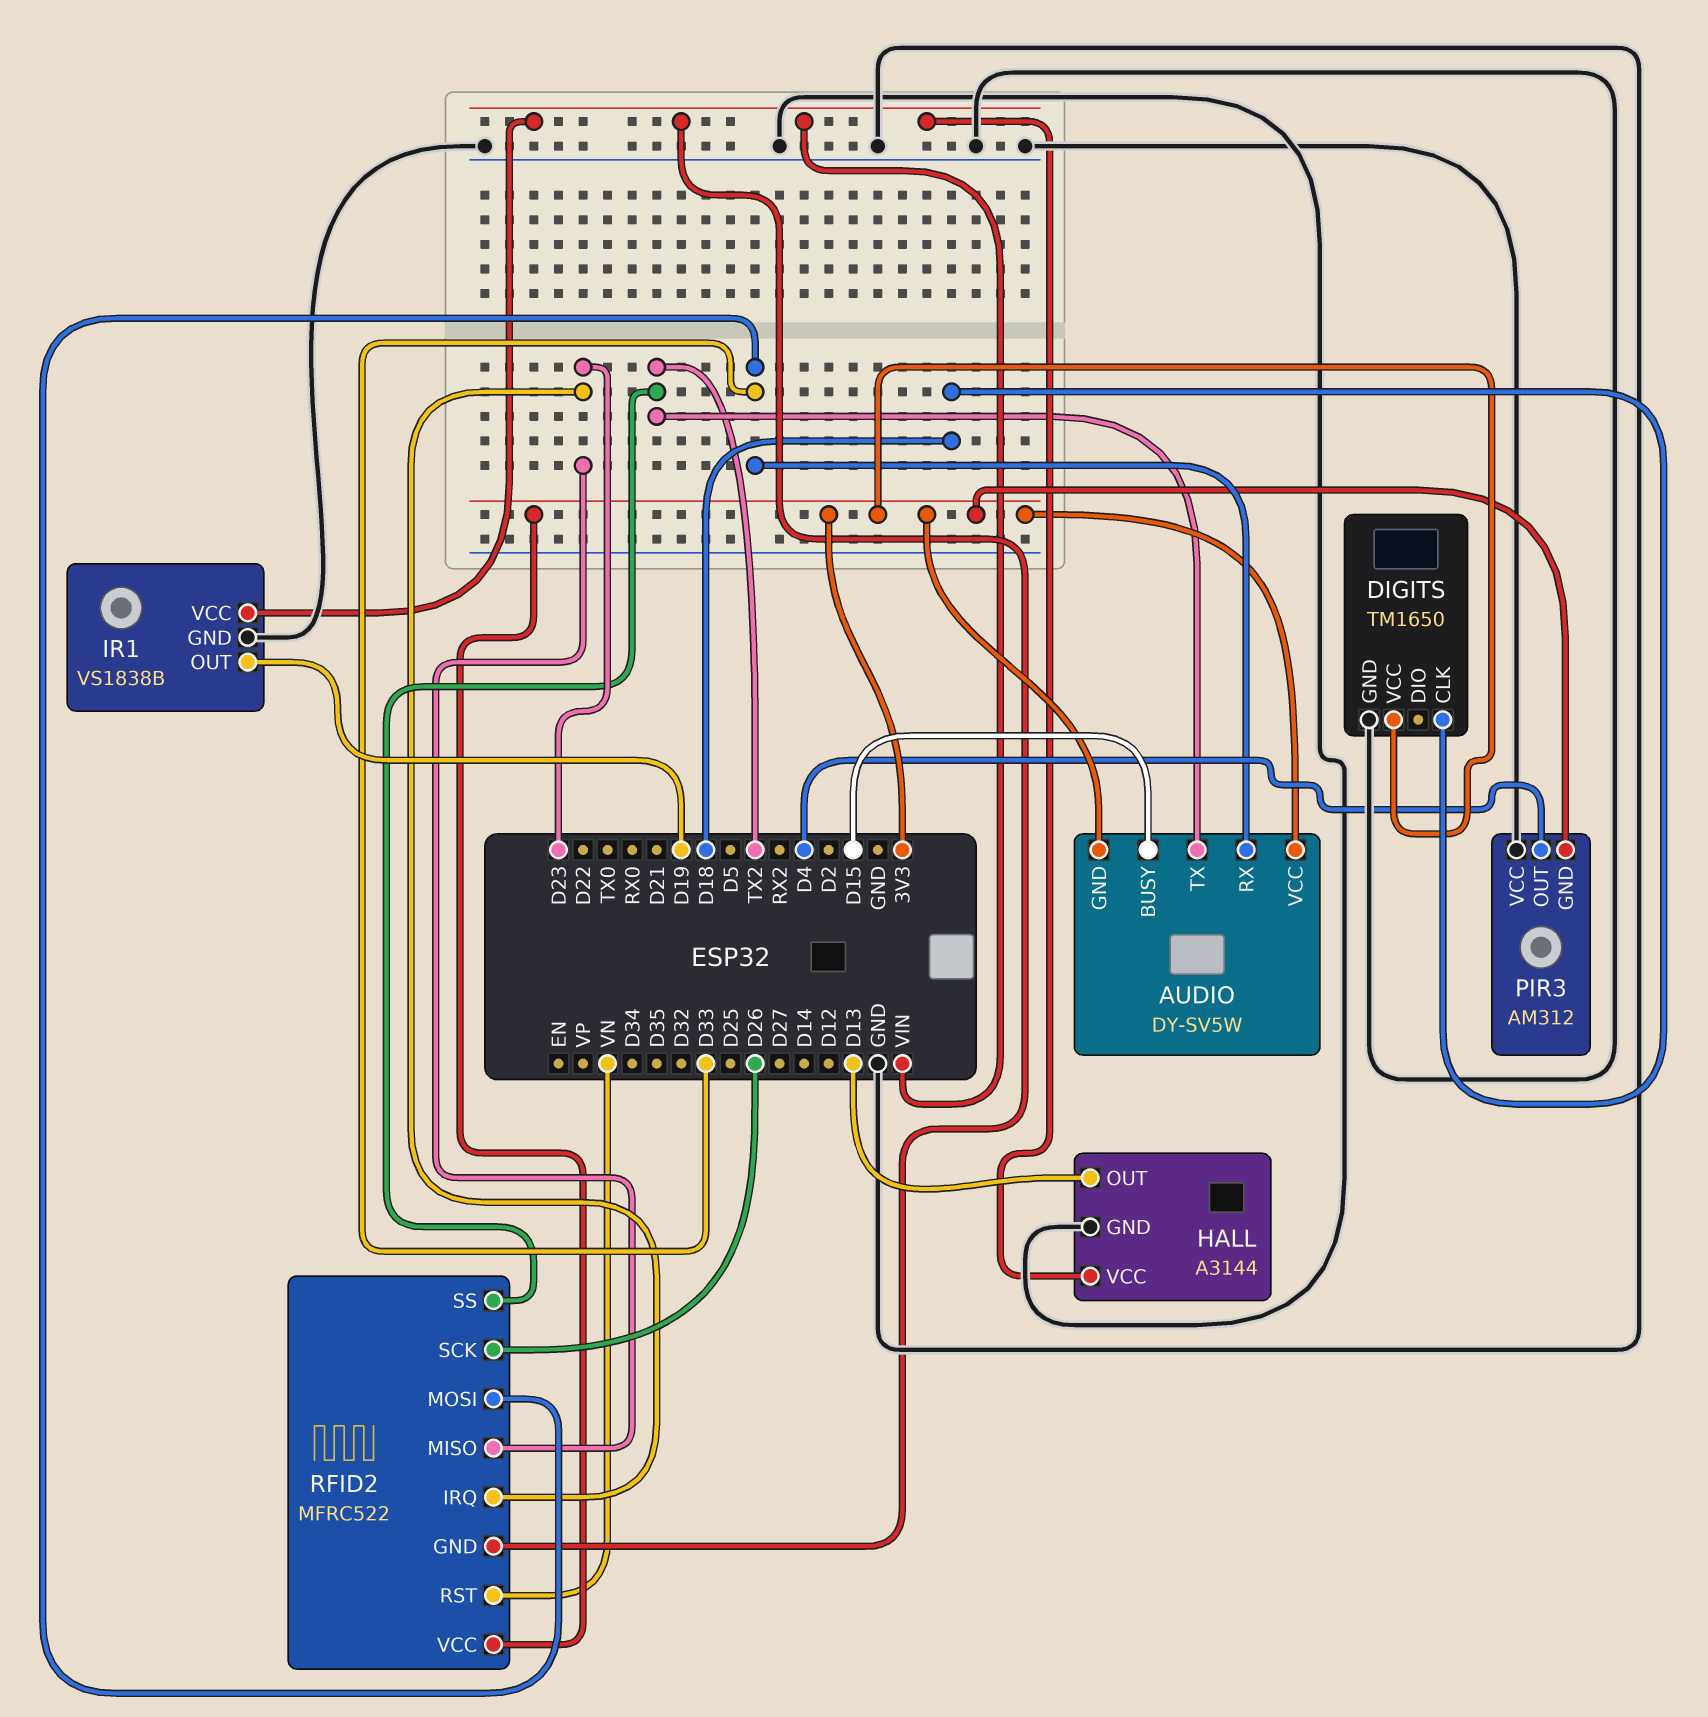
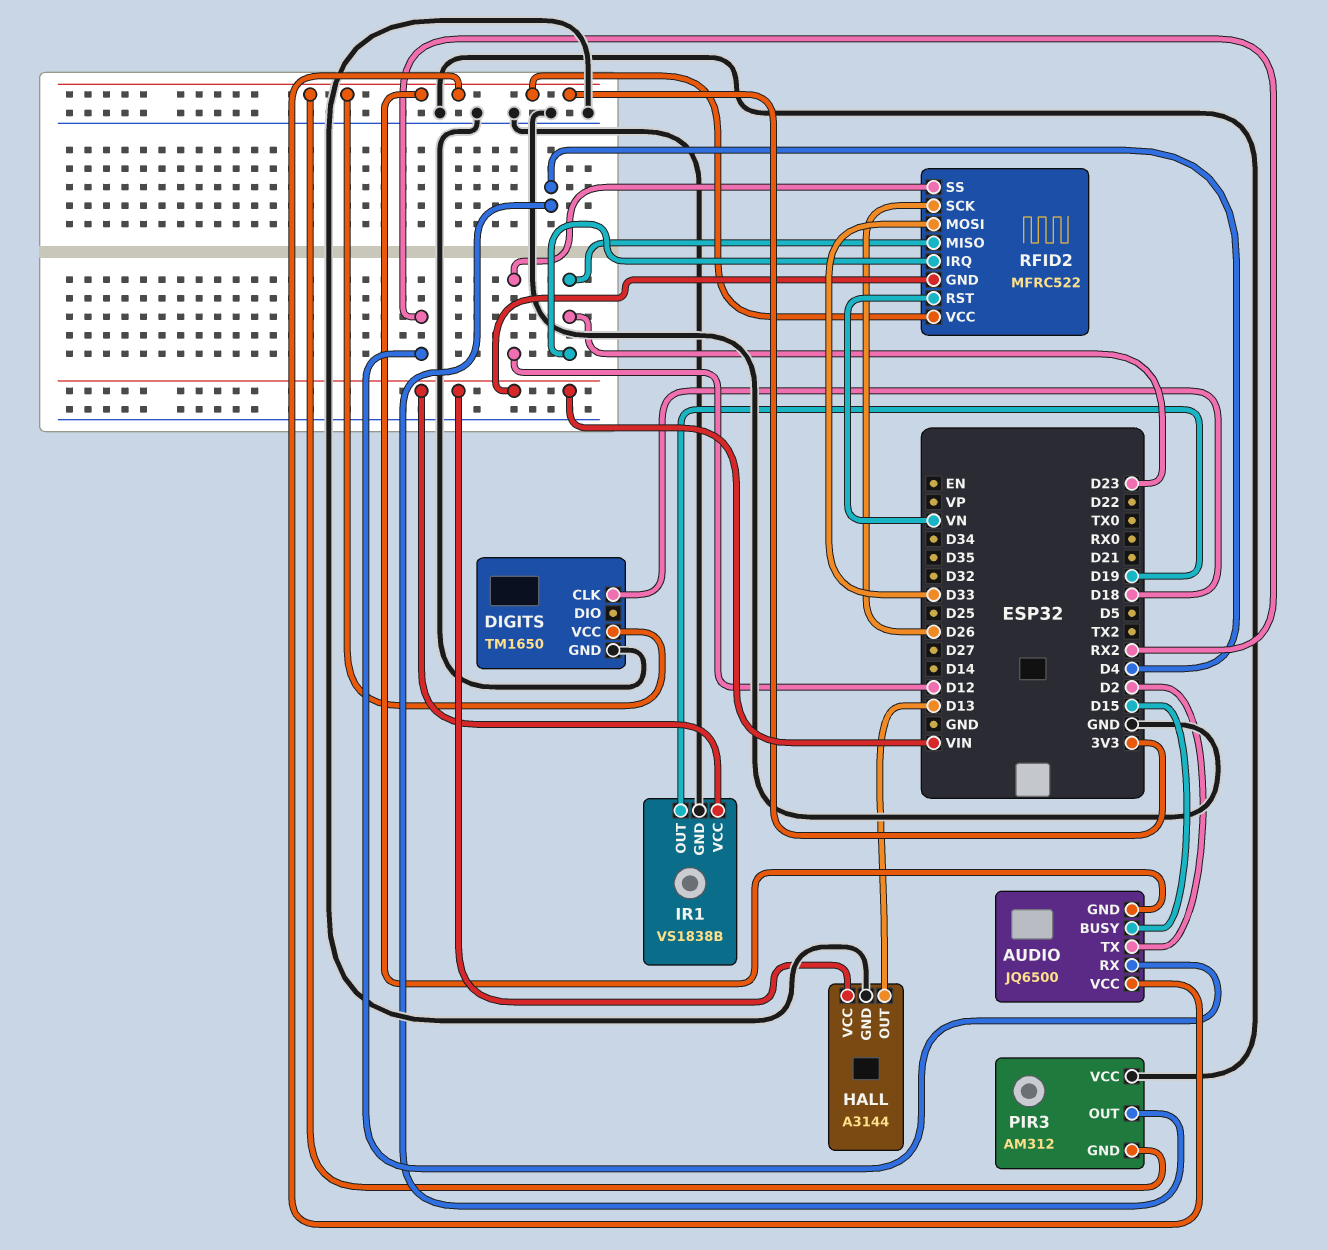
AUDIO: DY-SV5W -> JQ6500
AUDIO pin RX: D33 -> RX2
AUDIO pin TX: TX2 -> D2
RFID2 pin SS: TX2 -> D12

